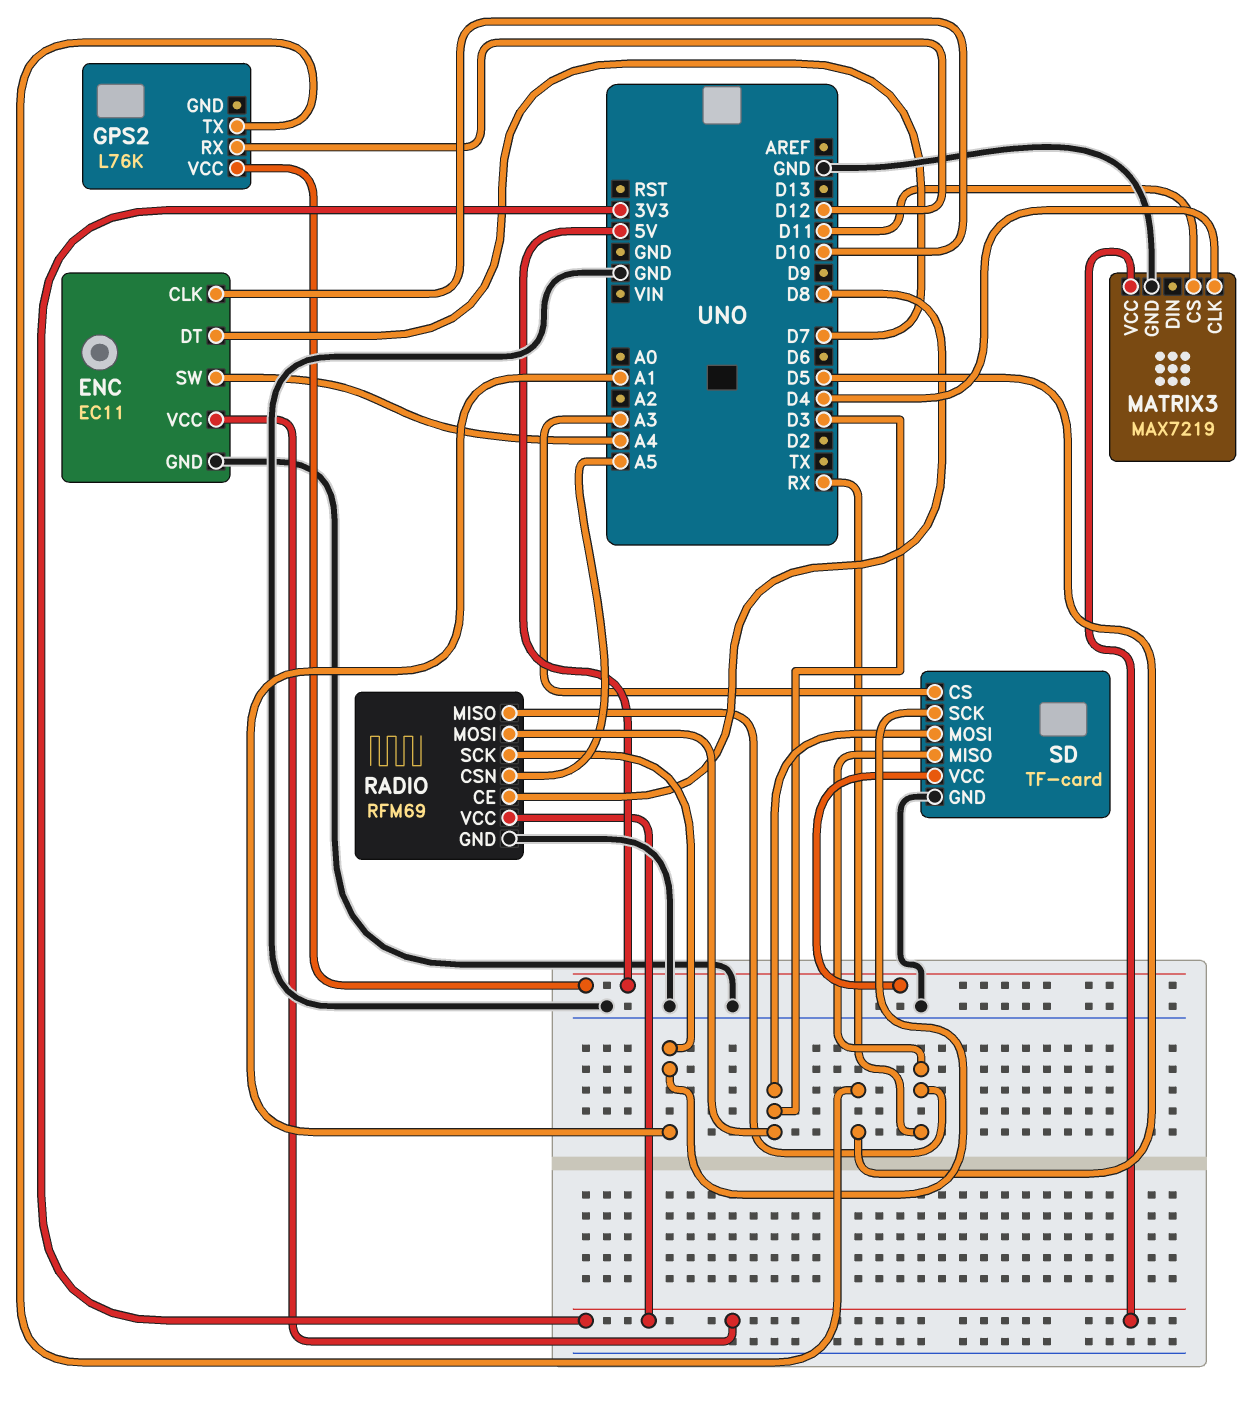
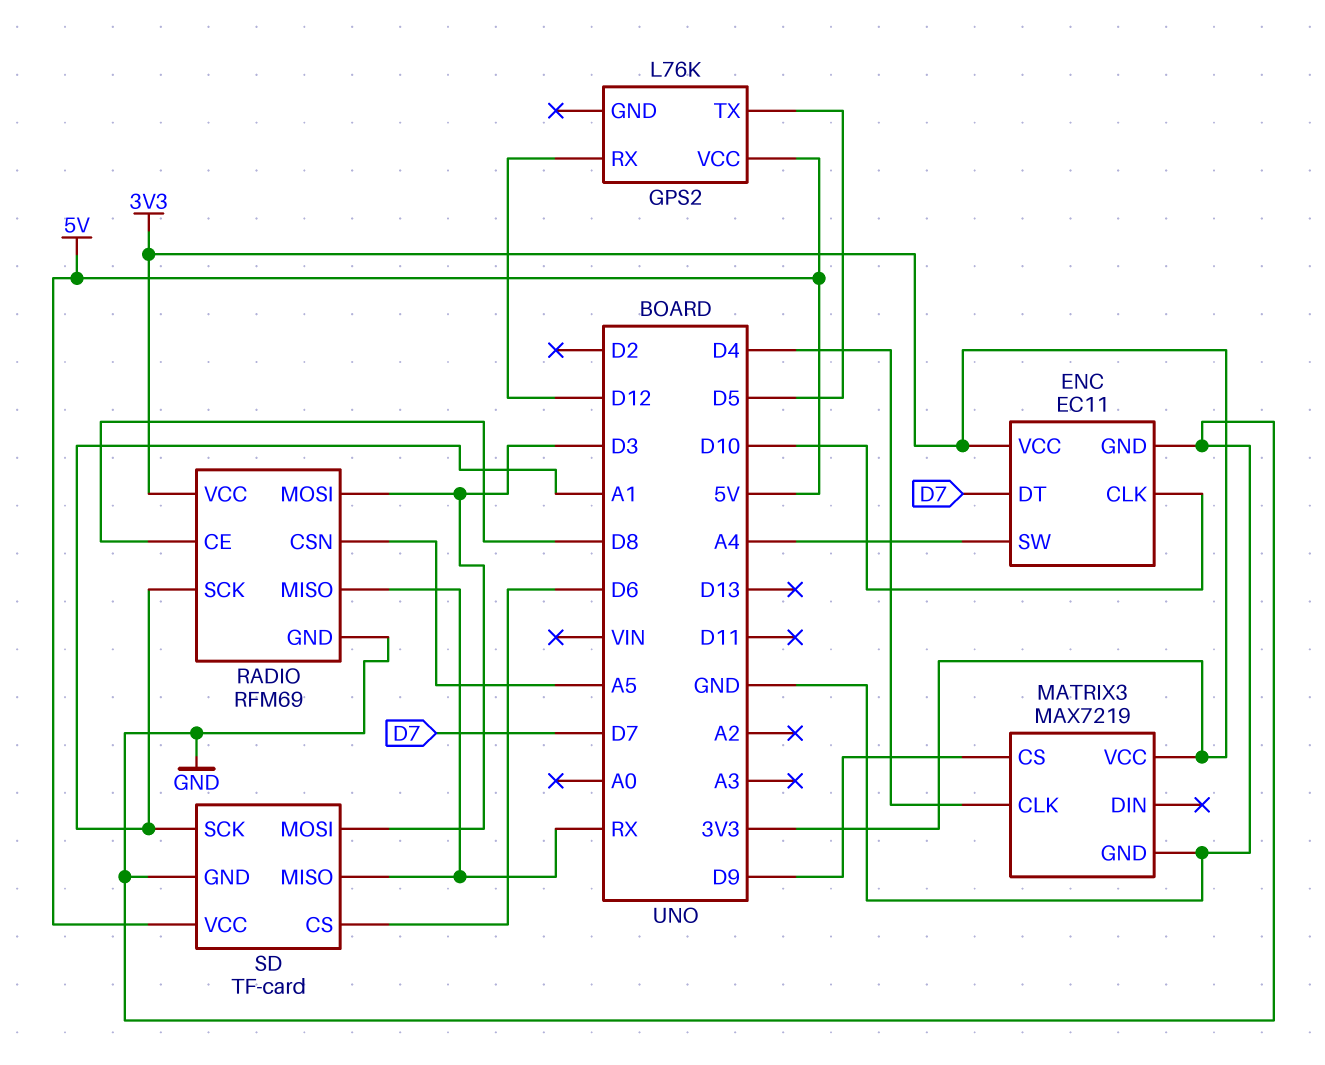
MATRIX3 pin CS: D11 -> D9
SD pin CS: A3 -> D6

